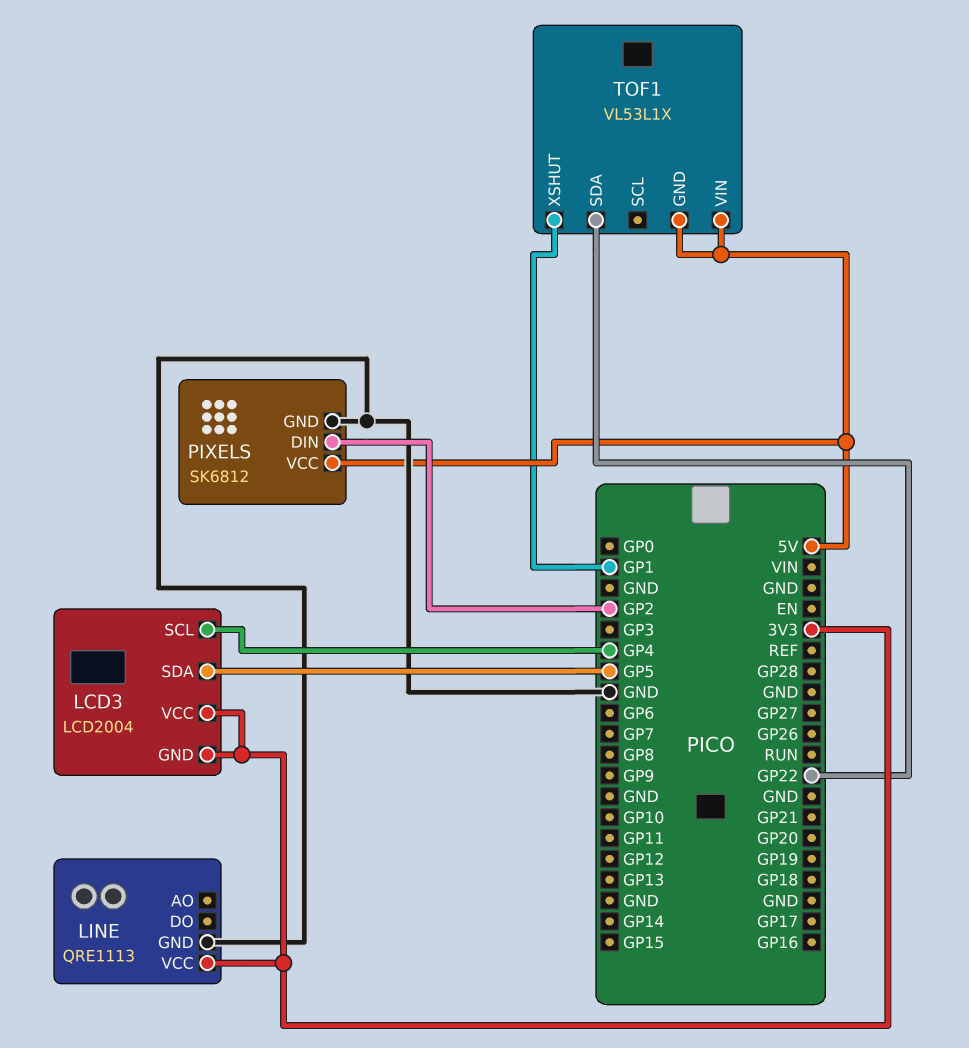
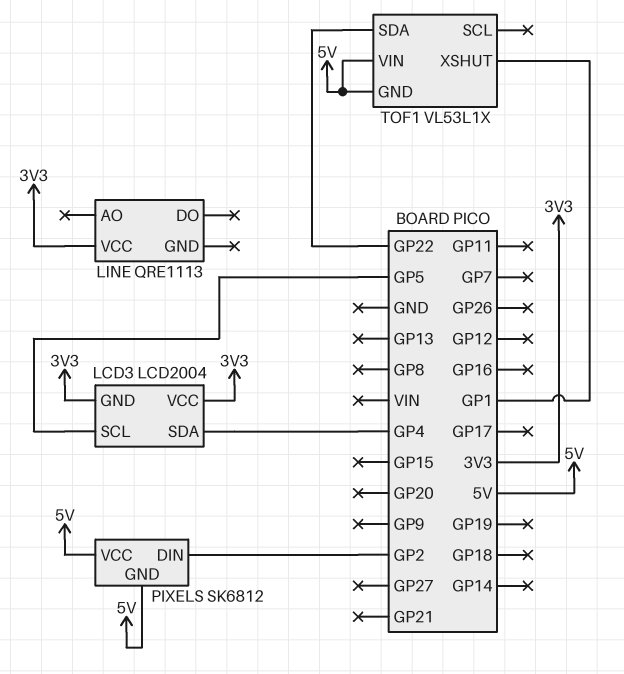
LCD3 pin SCL: GP4 -> GP5
LCD3 pin SDA: GP5 -> GP4
LINE pin GND: GND -> none
PIXELS pin GND: GND -> 5V

